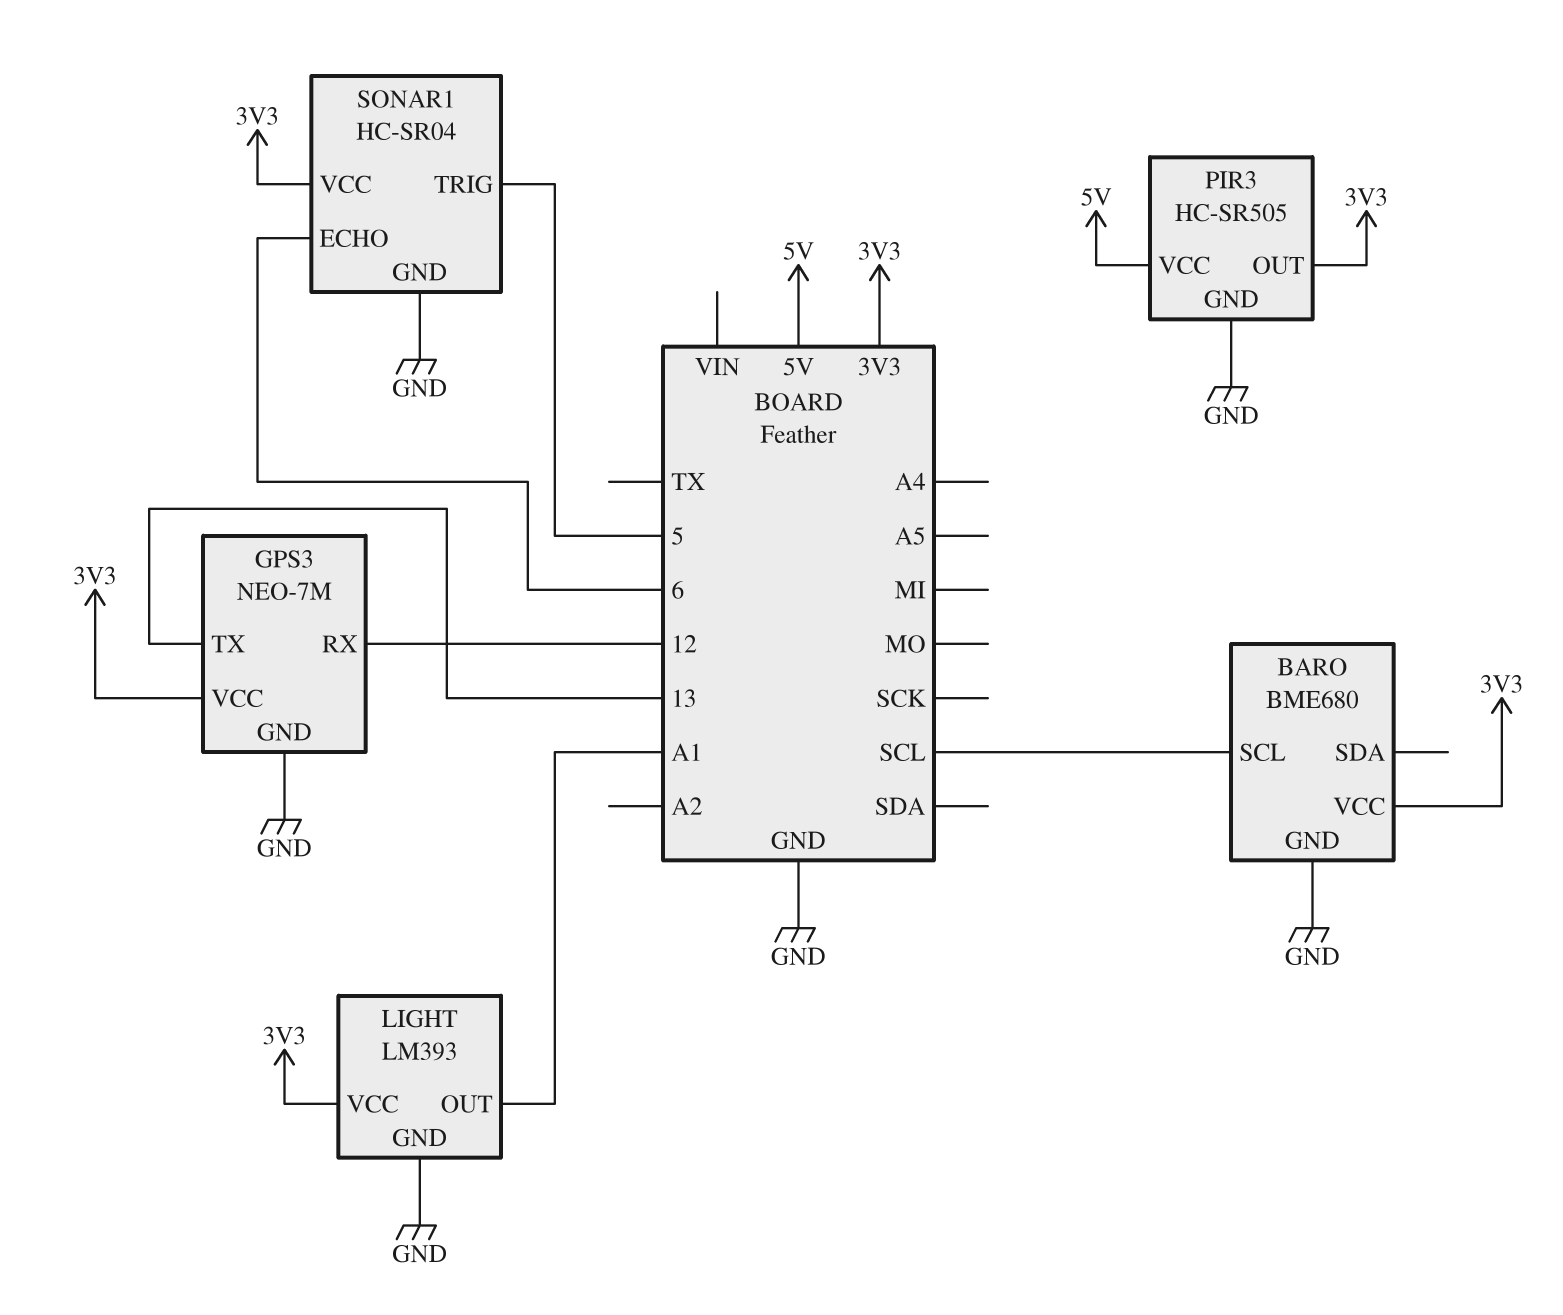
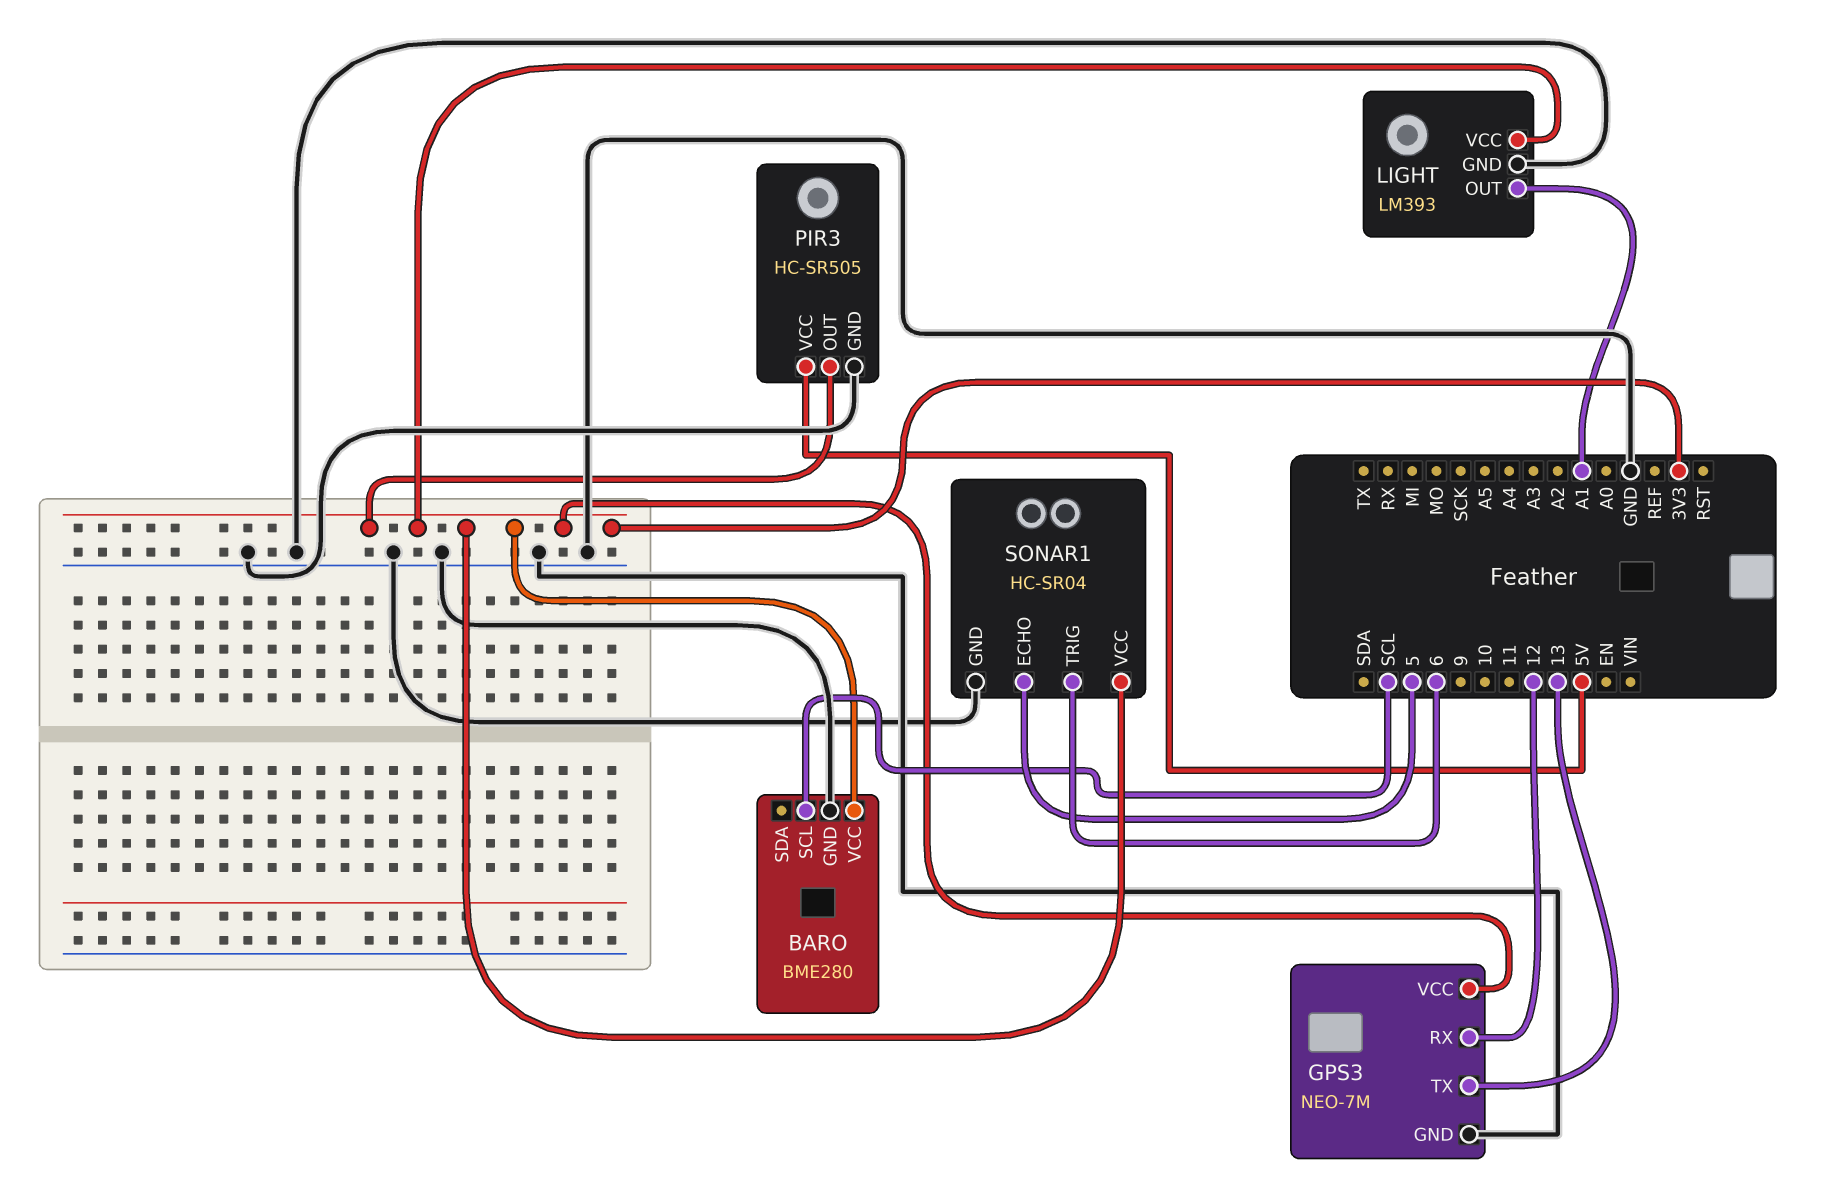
BARO: BME680 -> BME280
SONAR1 pin ECHO: 6 -> 5
SONAR1 pin TRIG: 5 -> 6

